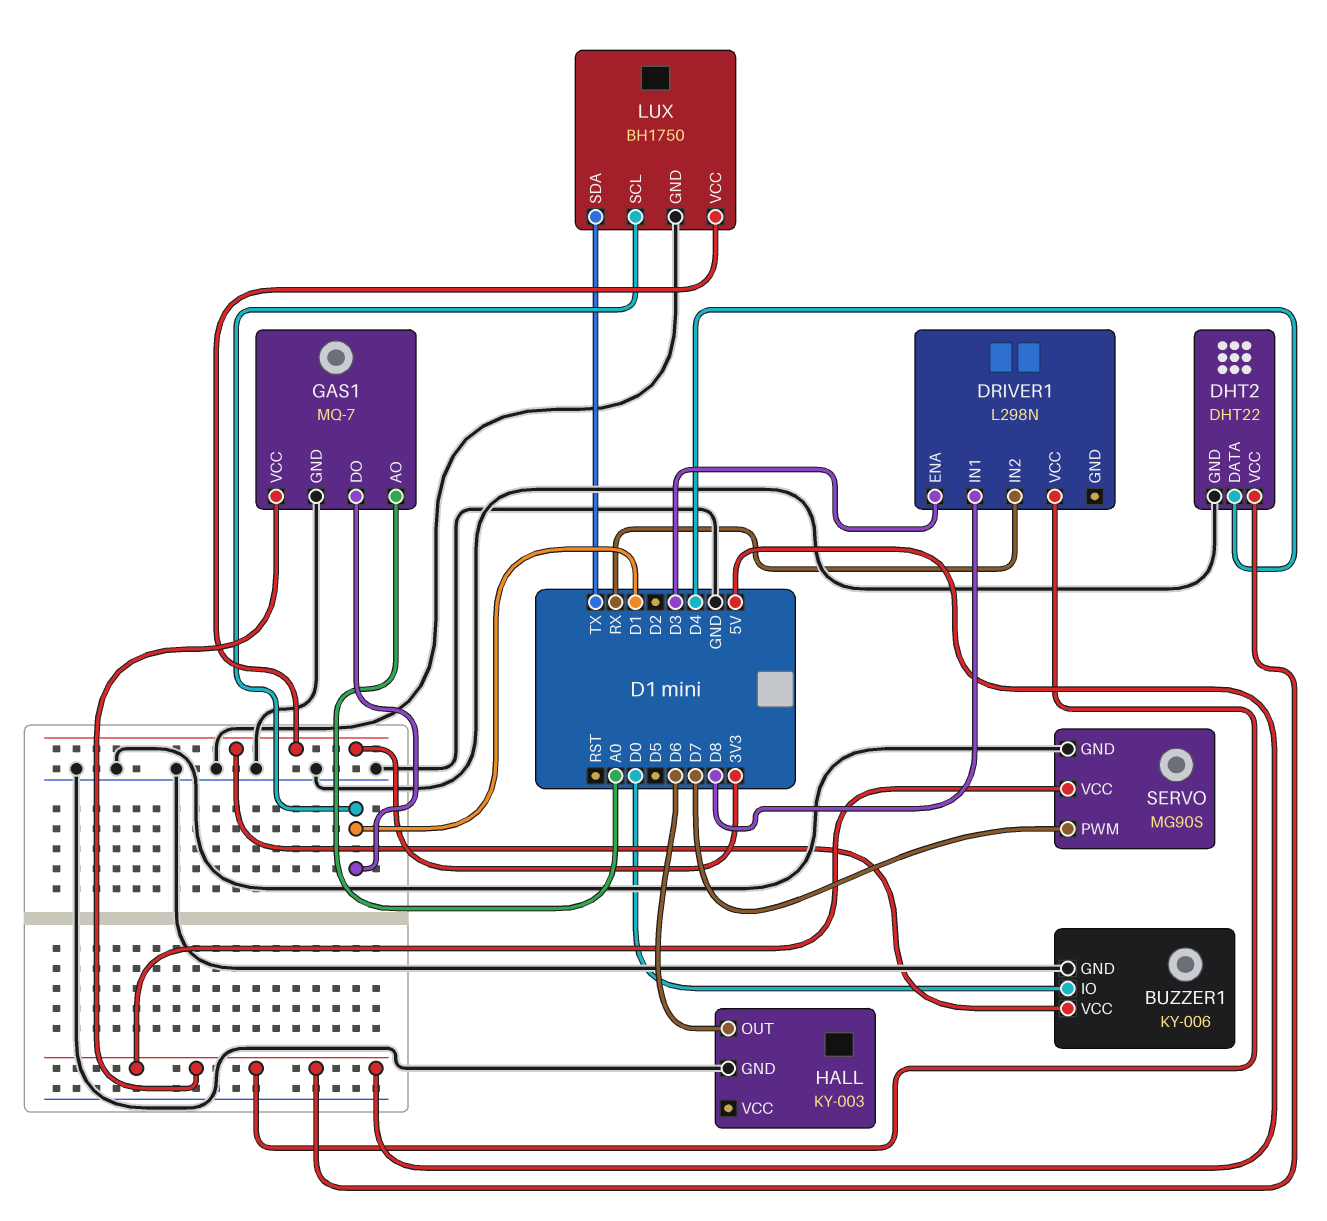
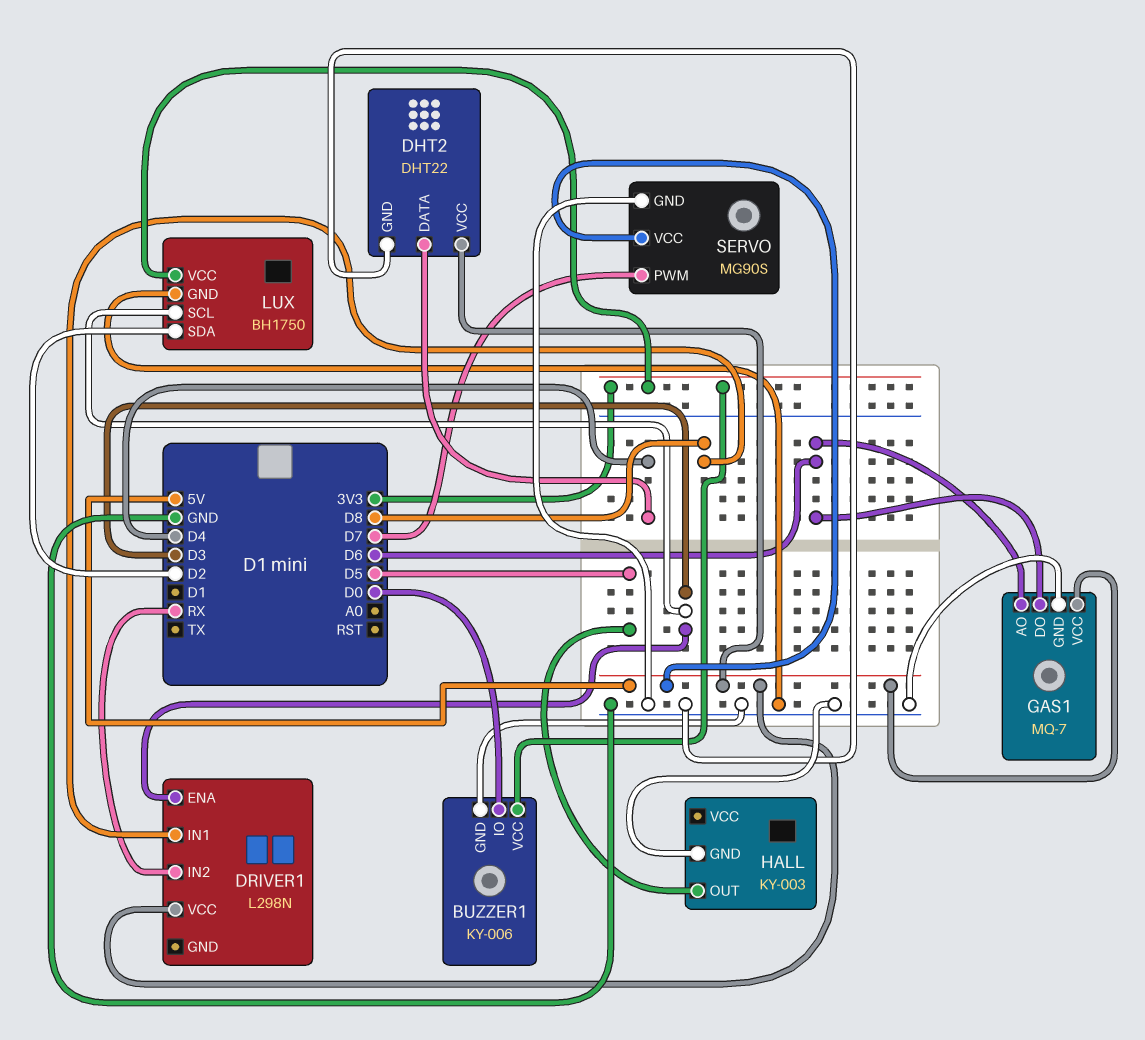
GAS1 pin AO: A0 -> D6
GAS1 pin DO: D1 -> D6
HALL pin OUT: D6 -> D5
LUX pin SCL: D1 -> D3
LUX pin SDA: TX -> D2

